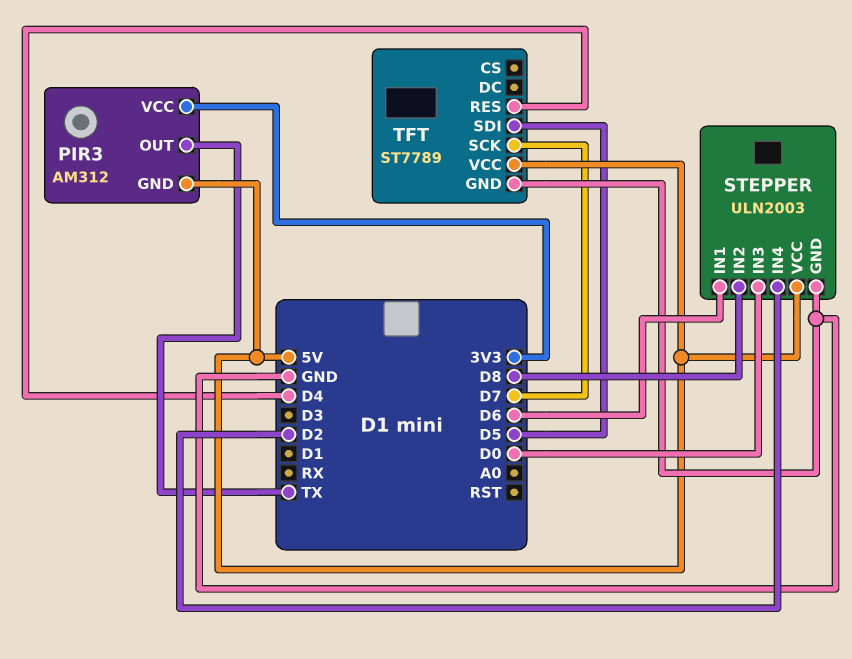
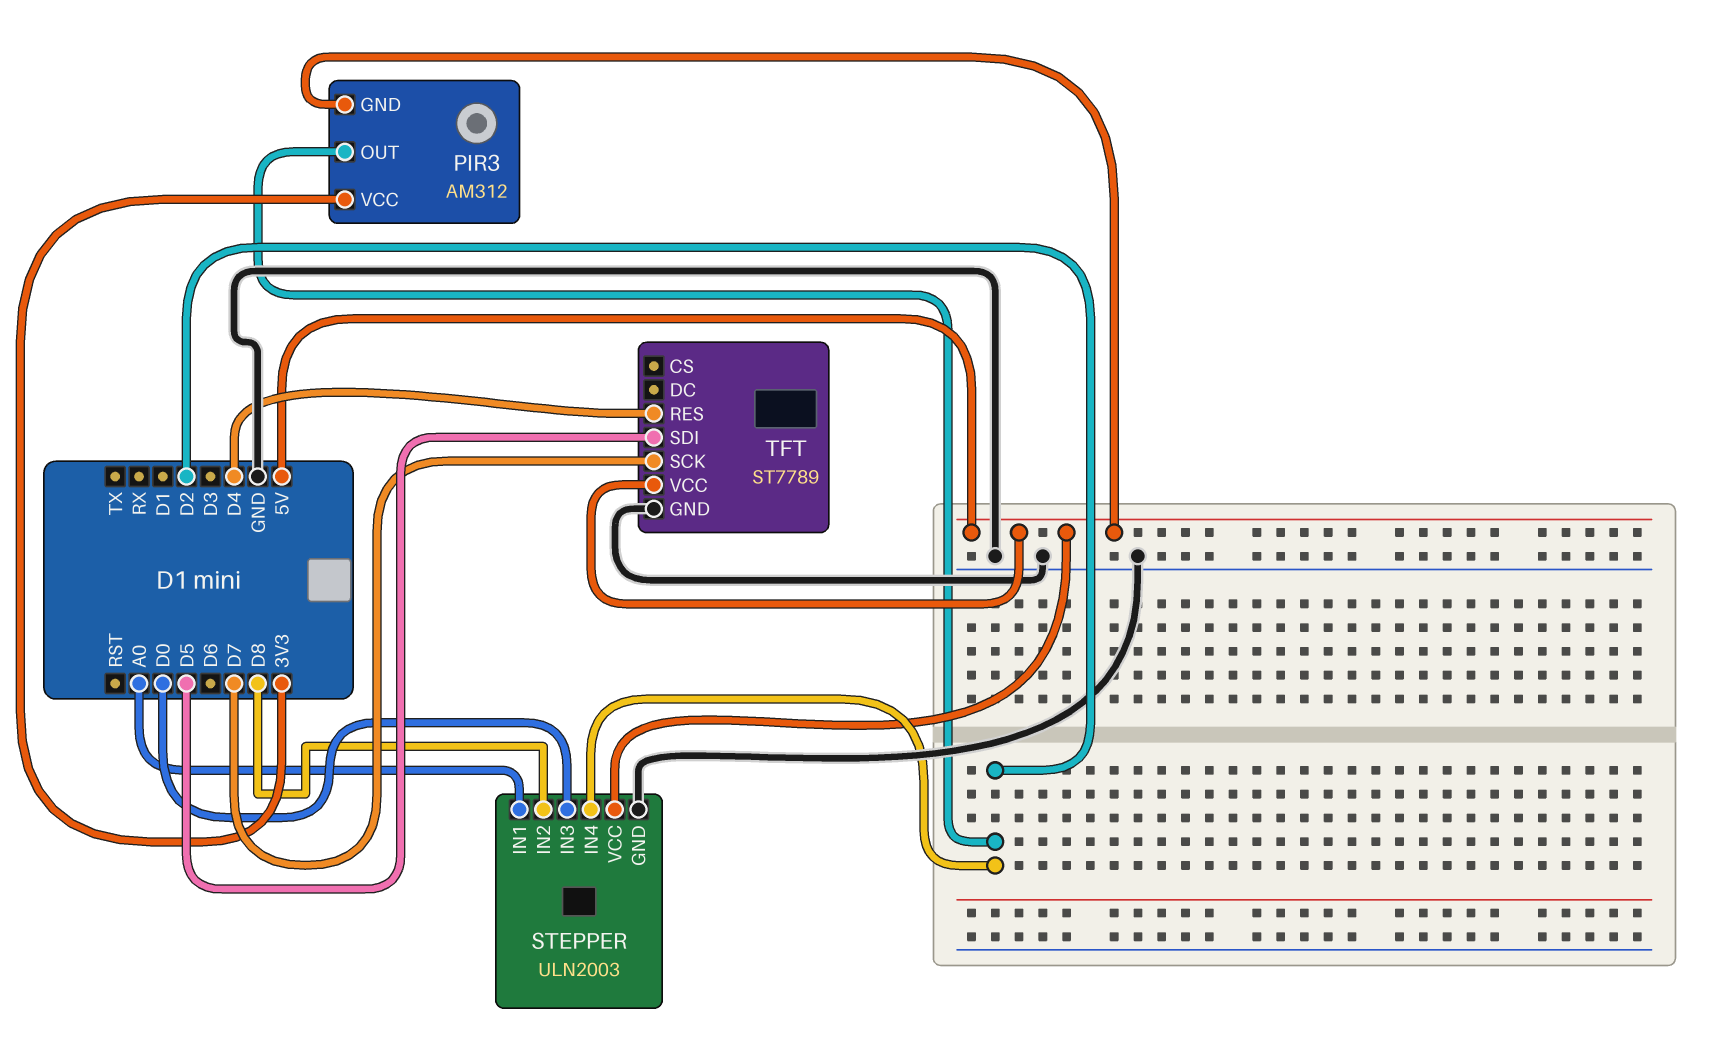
PIR3 pin OUT: TX -> D2
STEPPER pin IN1: D6 -> A0

